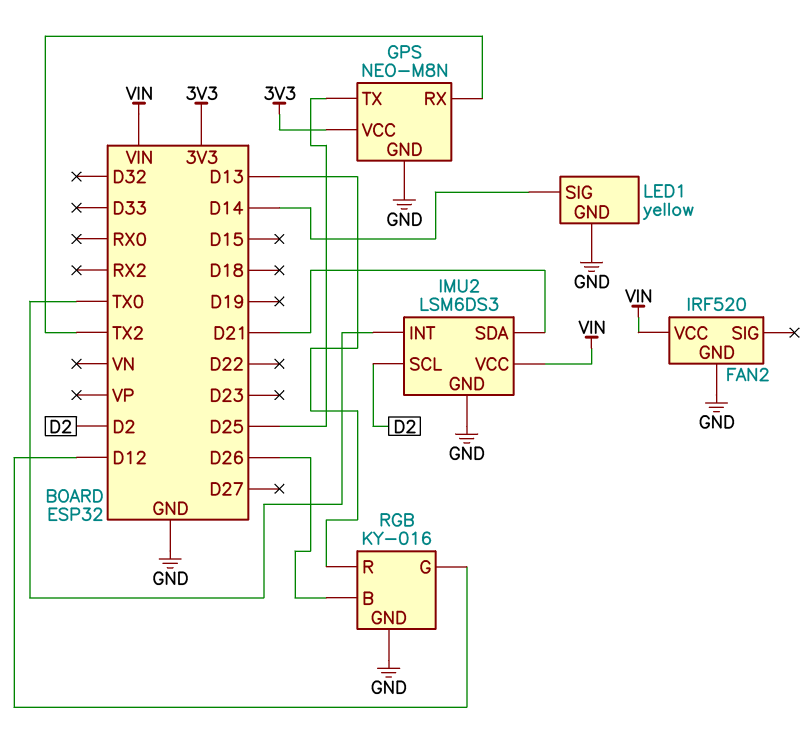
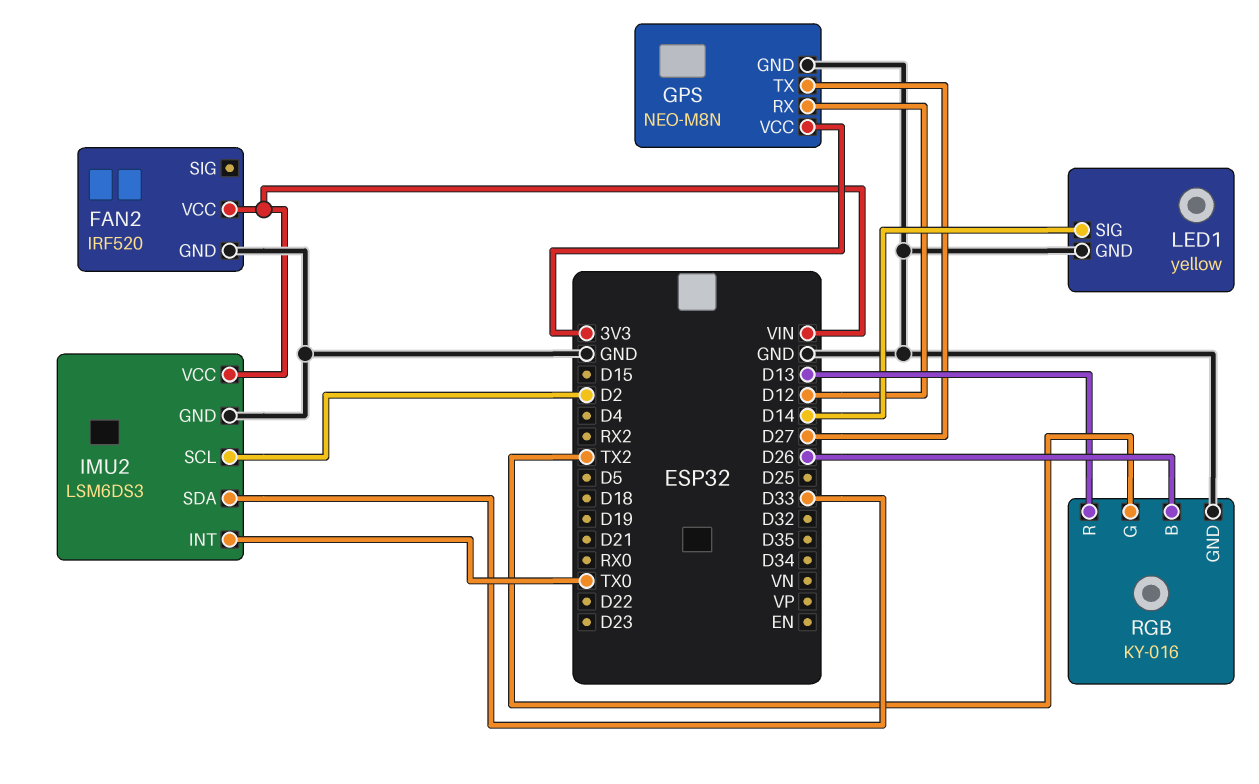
GPS pin RX: TX2 -> D12
GPS pin TX: D25 -> D27
IMU2 pin SDA: D21 -> D33
RGB pin G: D12 -> TX2

